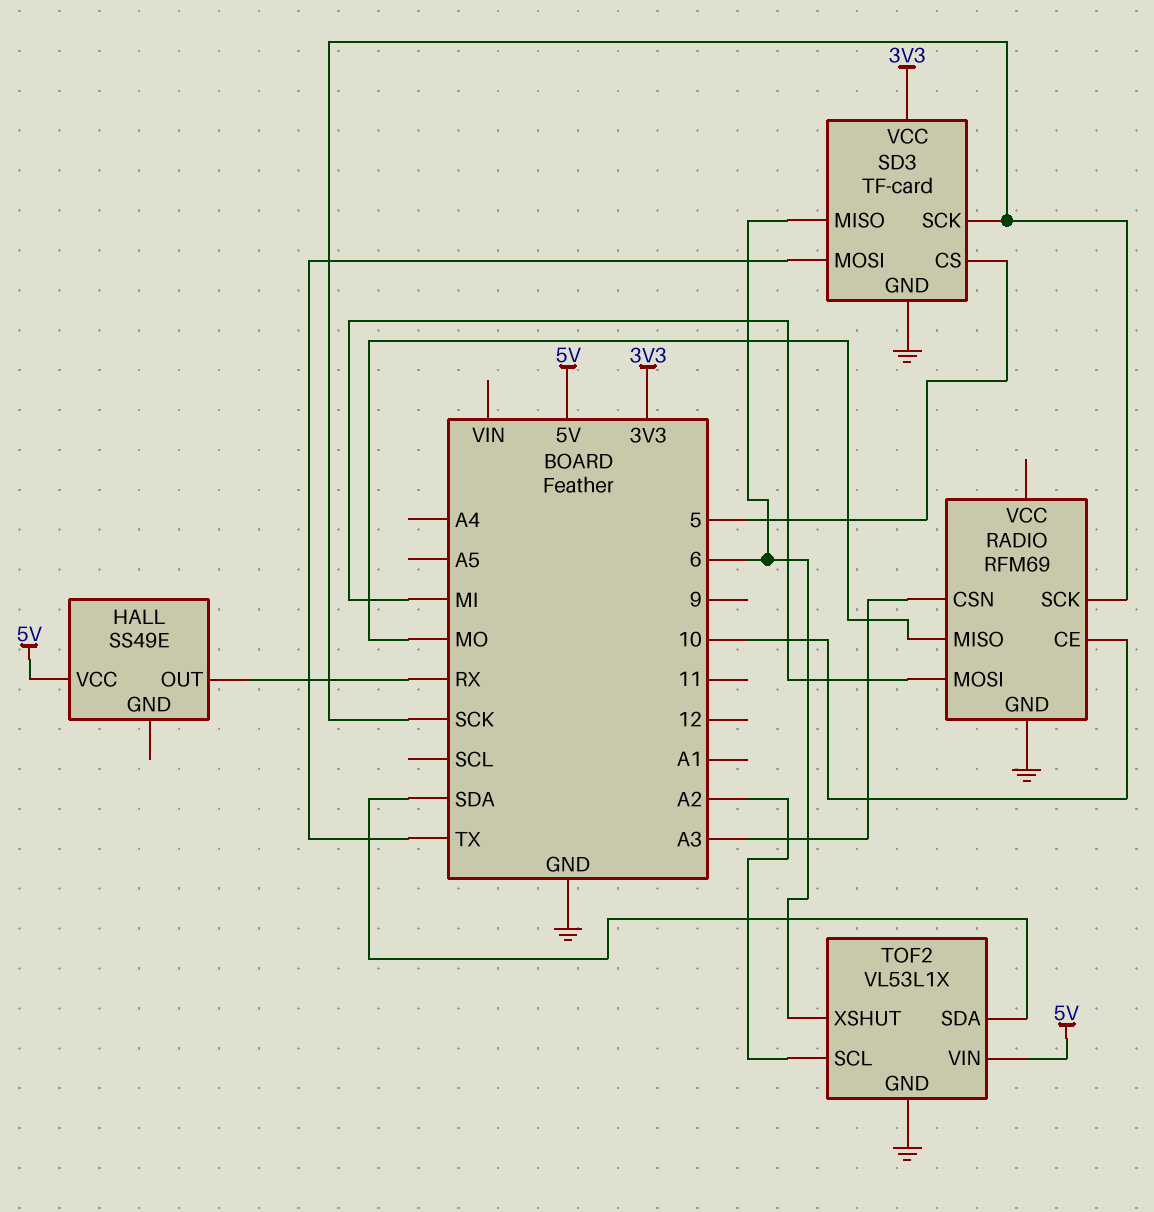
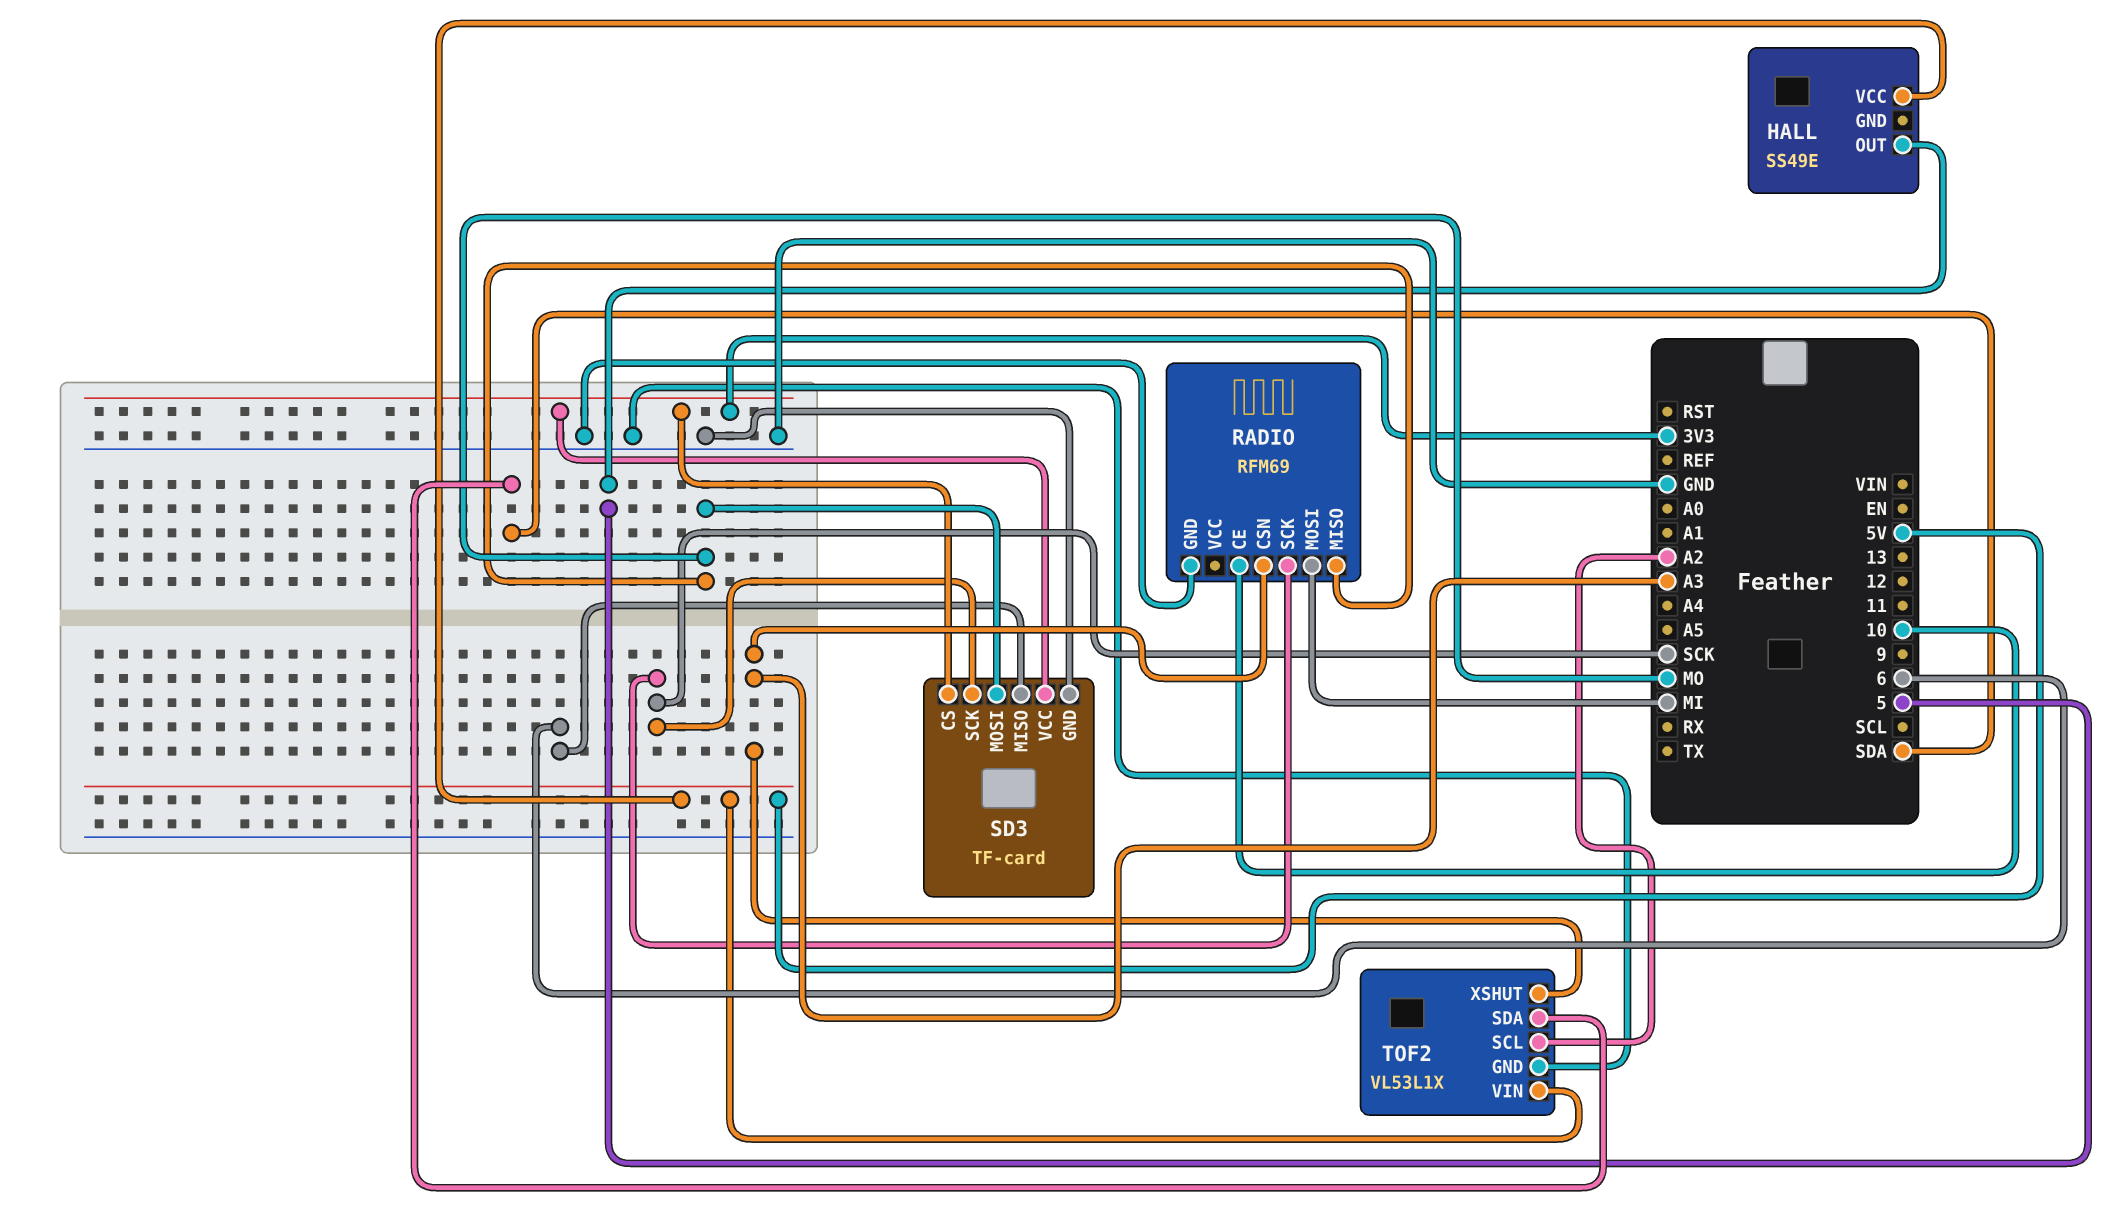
HALL pin OUT: RX -> 5
SD3 pin CS: 5 -> 3V3
SD3 pin MOSI: TX -> MO
TOF2 pin XSHUT: 6 -> A3

